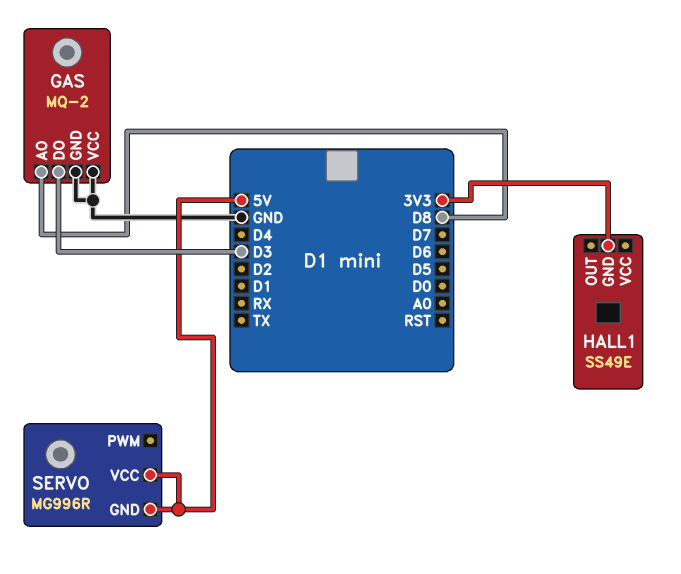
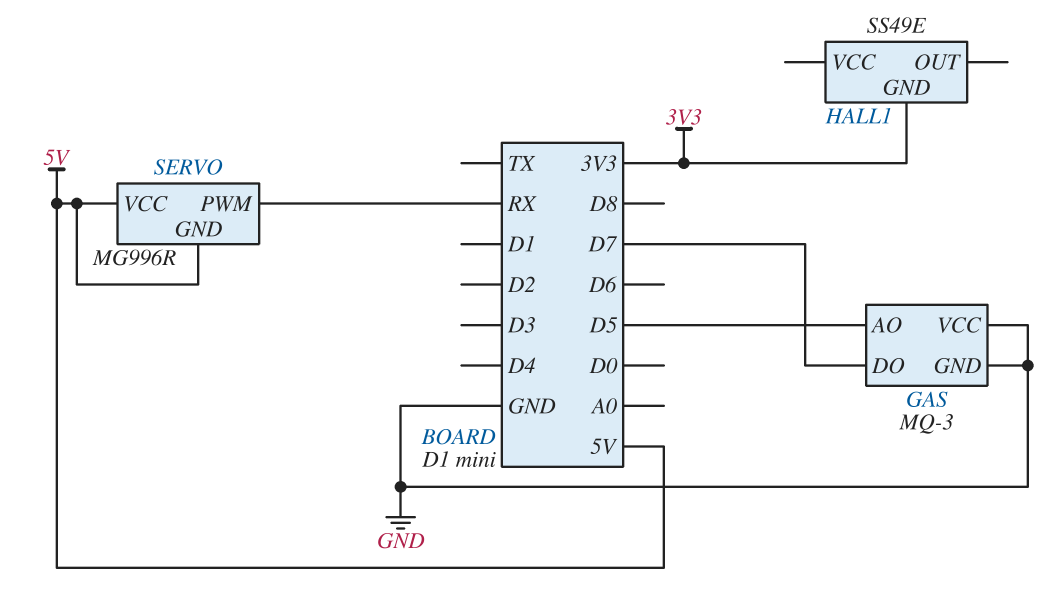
GAS: MQ-2 -> MQ-3
GAS pin AO: D8 -> D5
GAS pin DO: D3 -> D7
SERVO pin PWM: none -> RX

